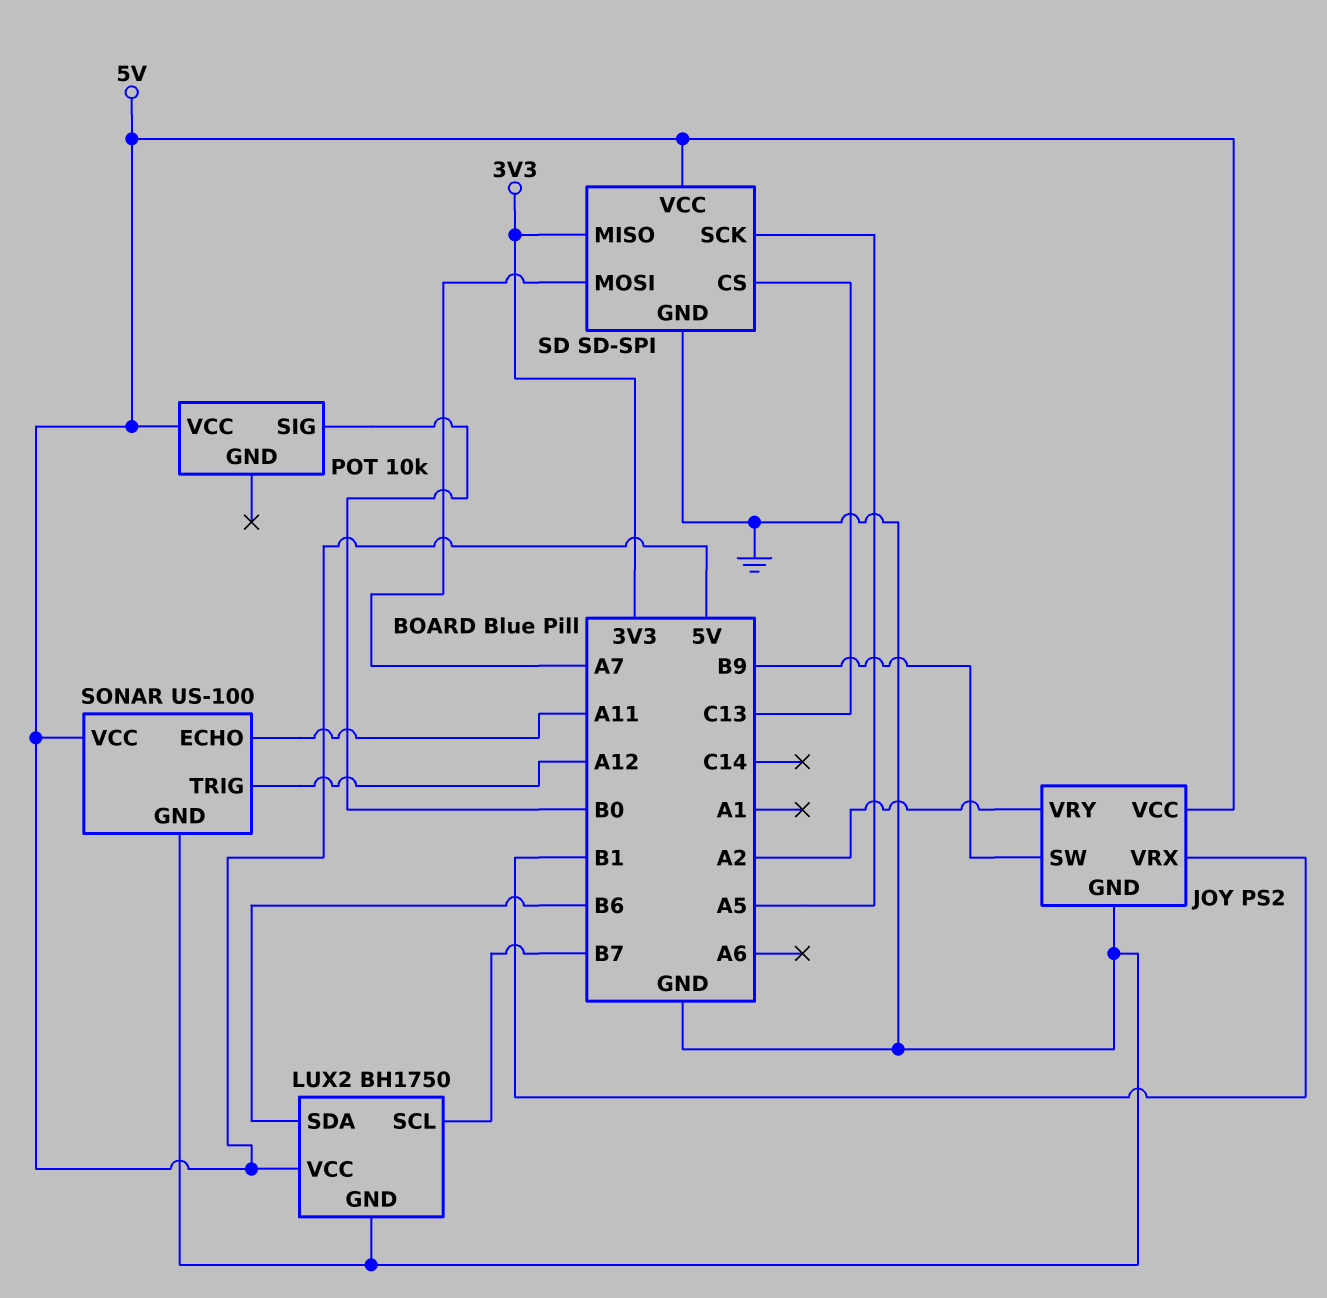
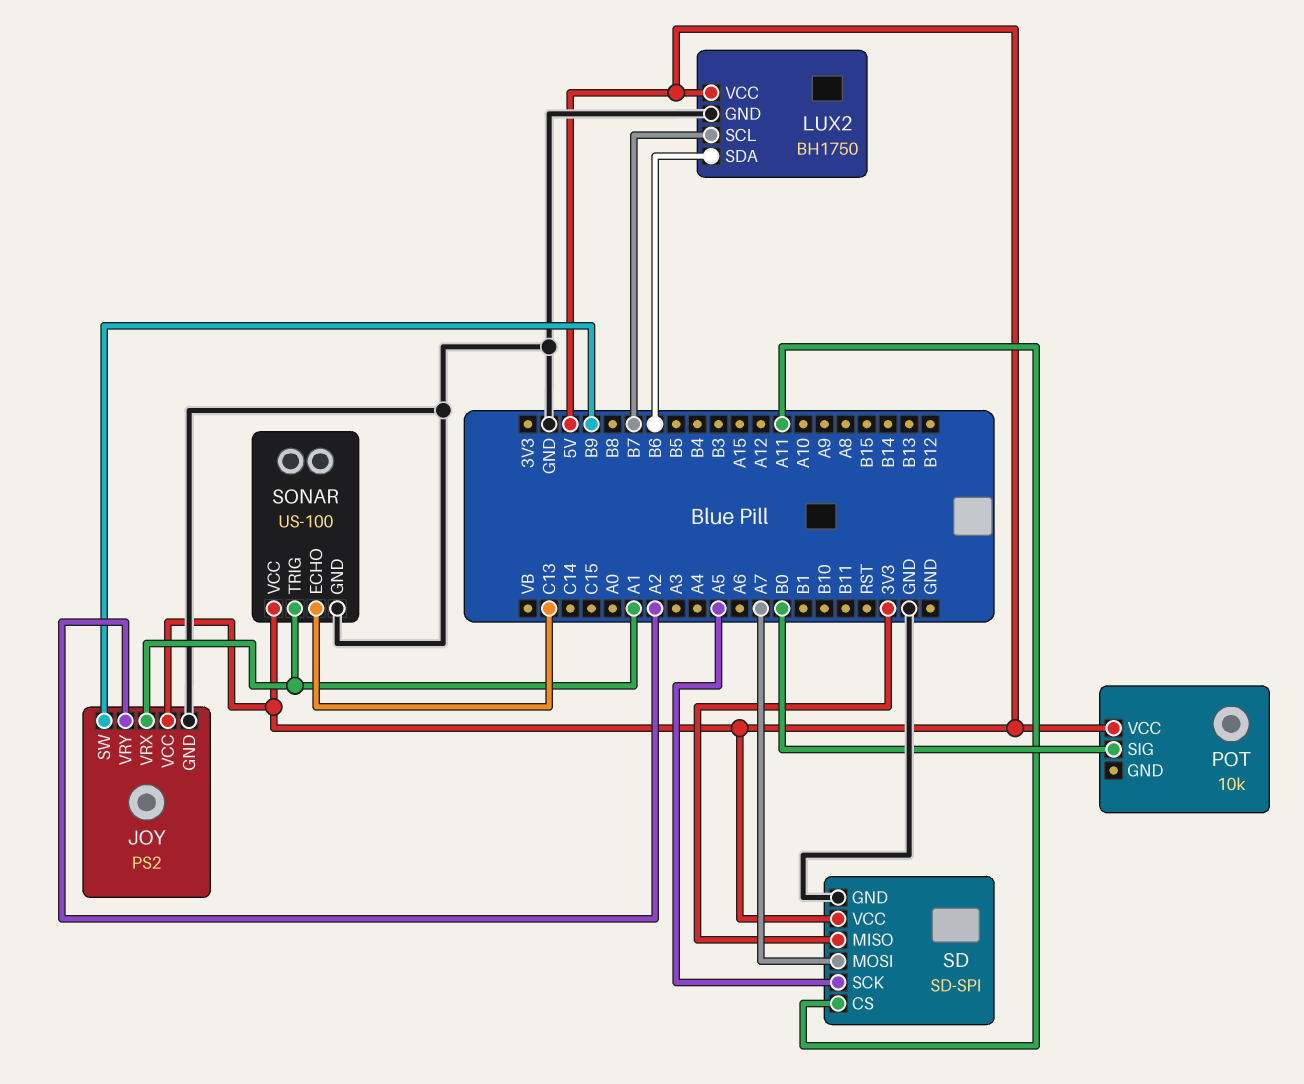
JOY pin VRX: B1 -> A1
SD pin CS: C13 -> A11
SONAR pin ECHO: A11 -> C13
SONAR pin TRIG: A12 -> A1

